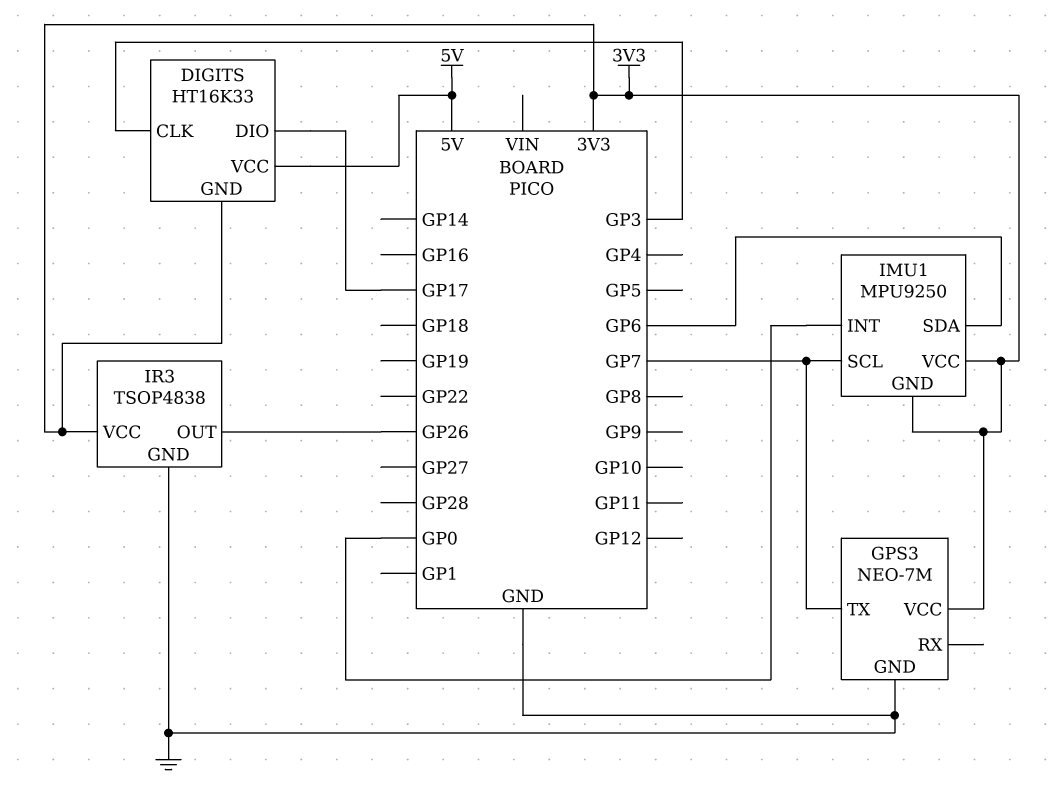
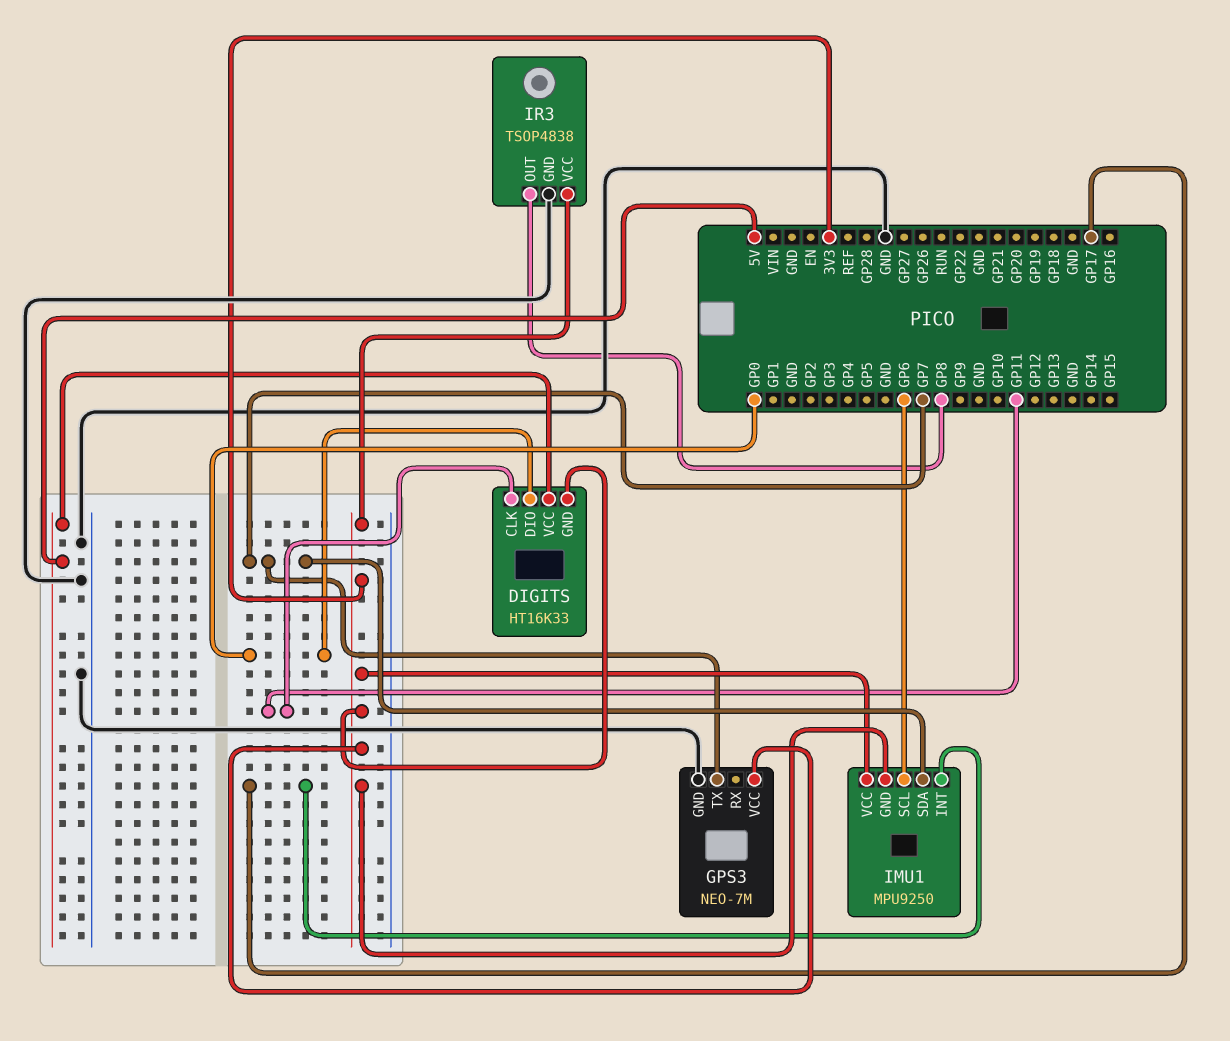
DIGITS pin CLK: GP3 -> GP11
DIGITS pin DIO: GP17 -> GP0
IMU1 pin INT: GP0 -> GP17
IMU1 pin SCL: GP7 -> GP6
IMU1 pin SDA: GP6 -> GP7
IR3 pin OUT: GP26 -> GP8

